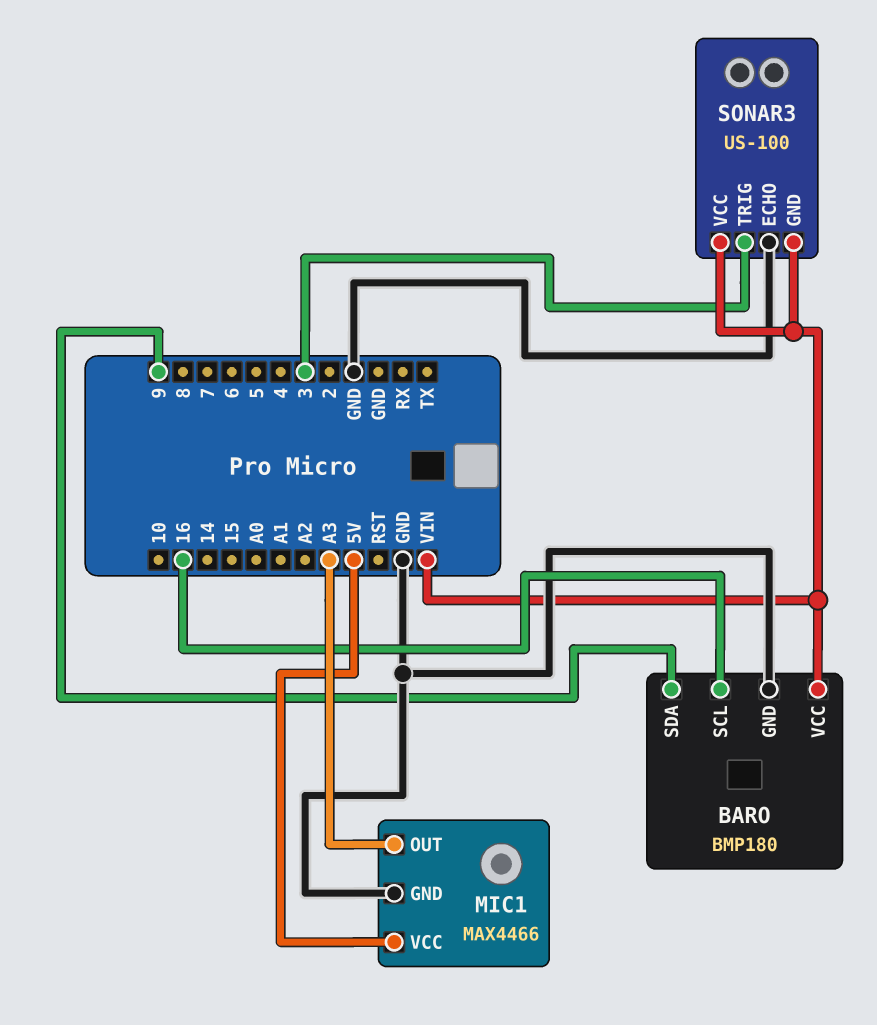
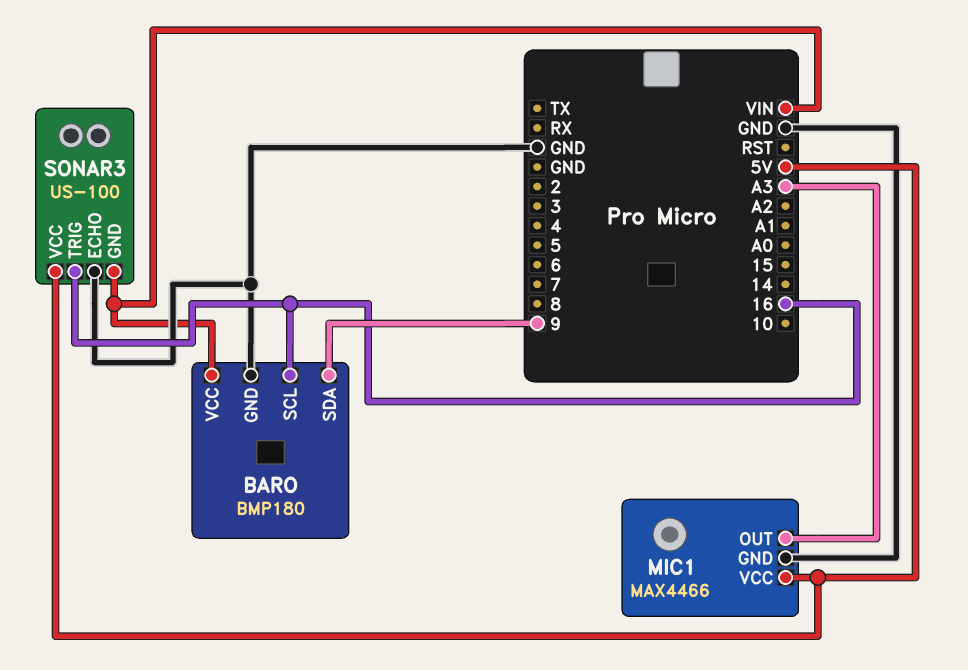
SONAR3 pin TRIG: 3 -> 16
SONAR3 pin VCC: VIN -> 5V

